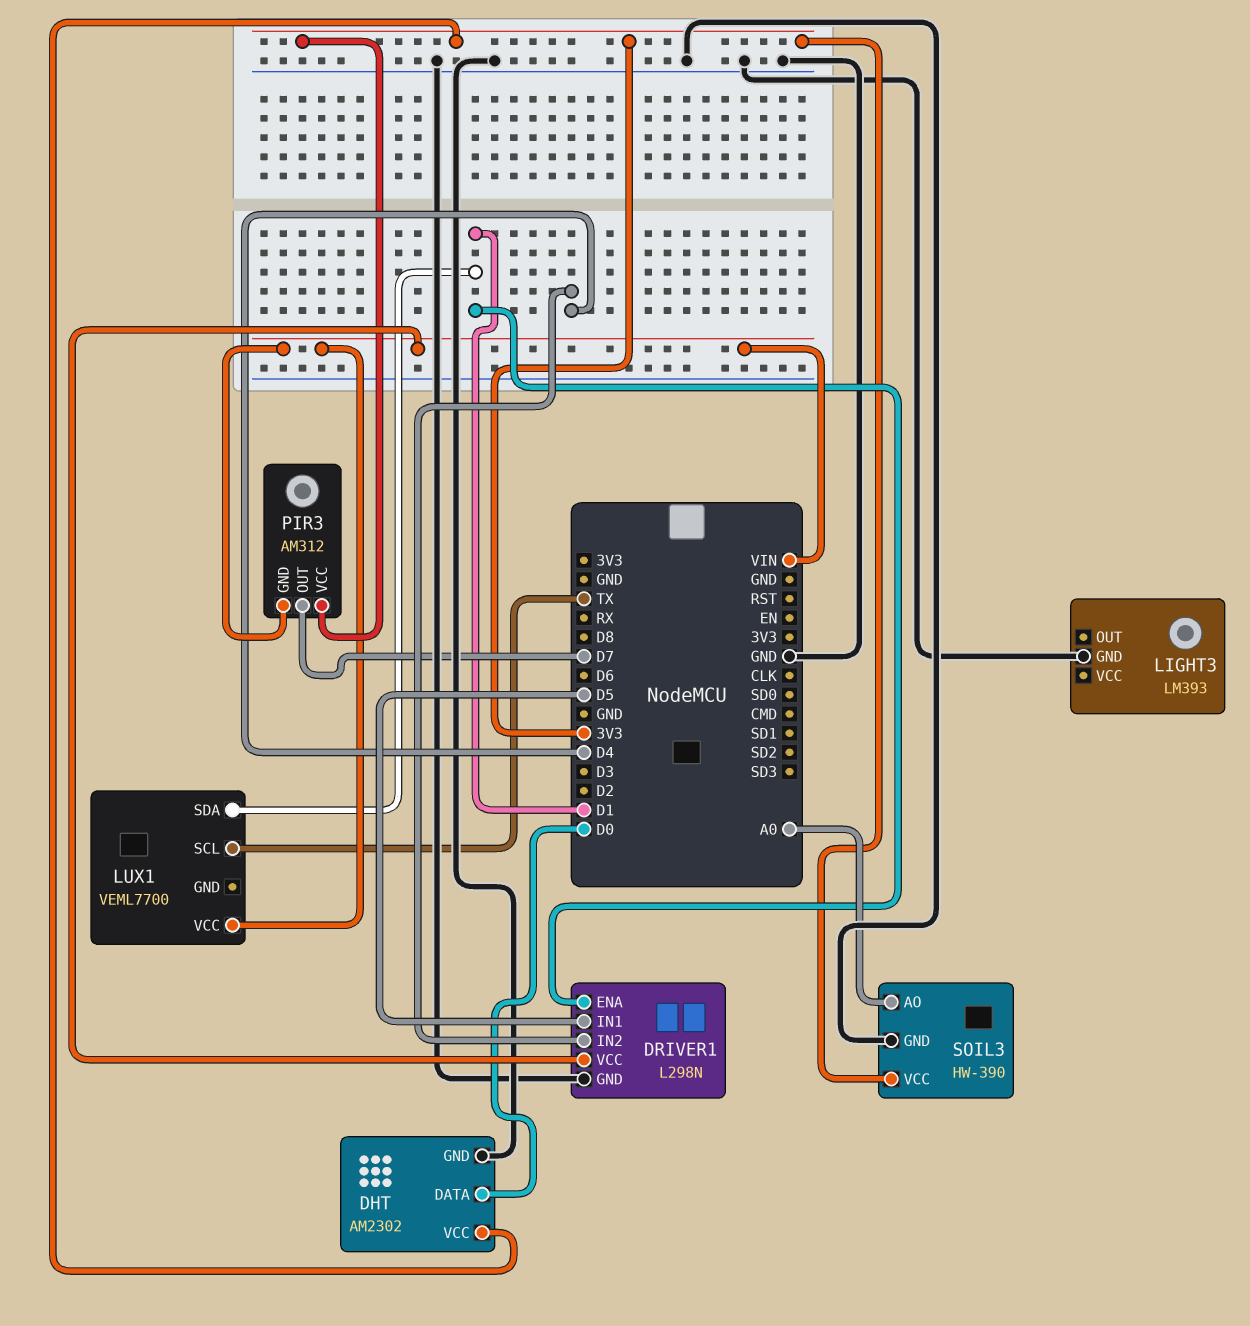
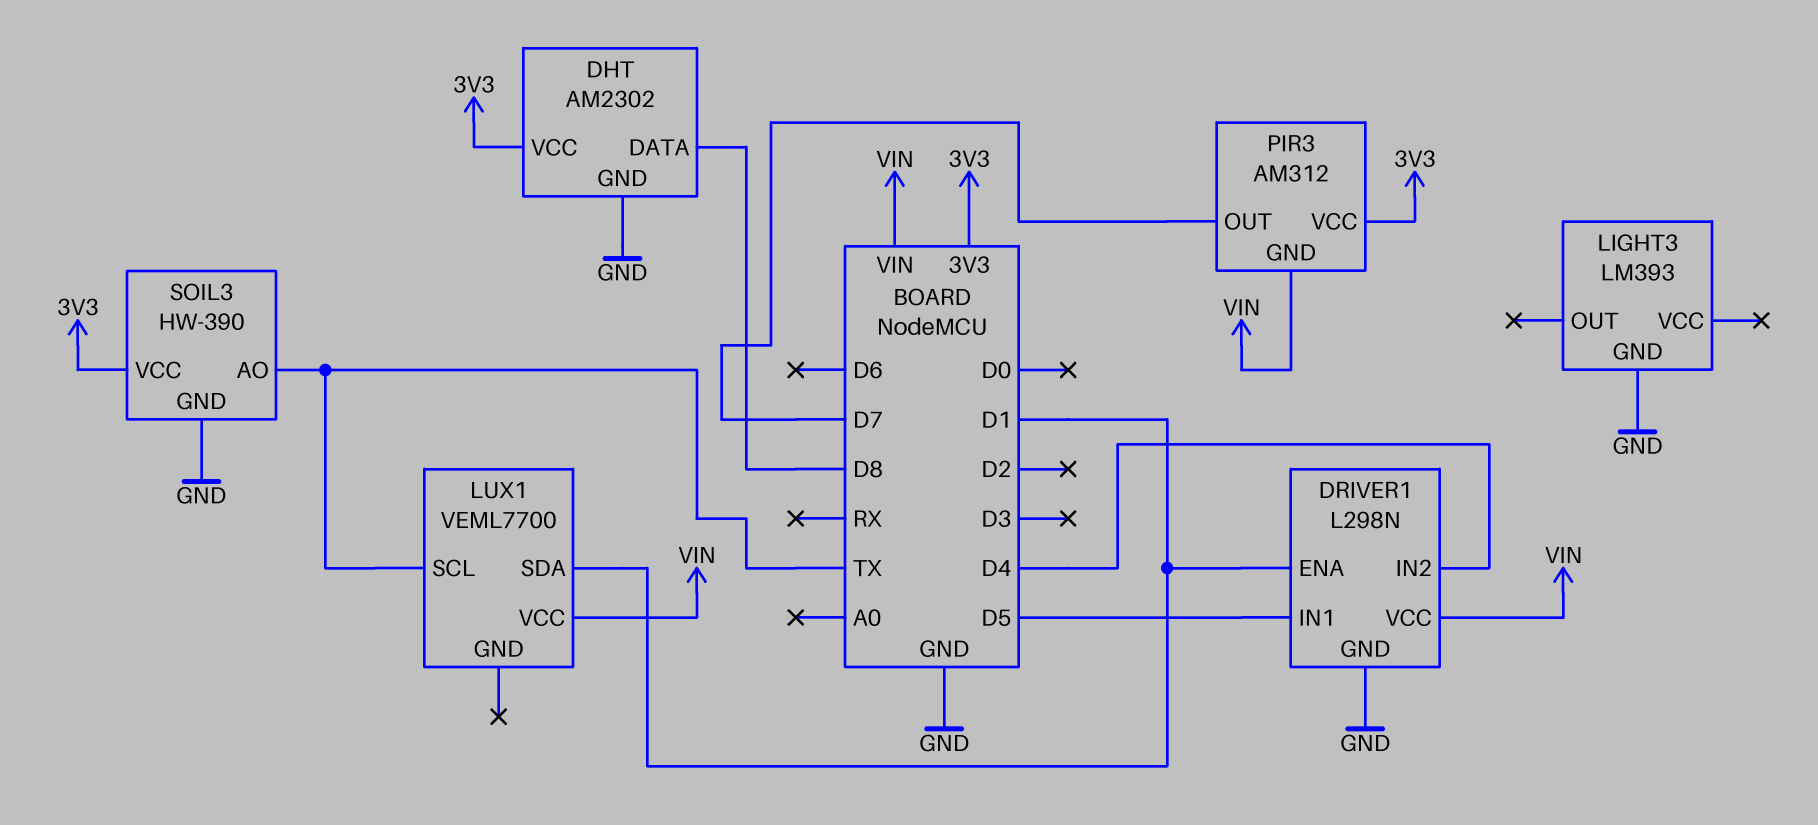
DHT pin DATA: D0 -> D8
SOIL3 pin AO: A0 -> TX

